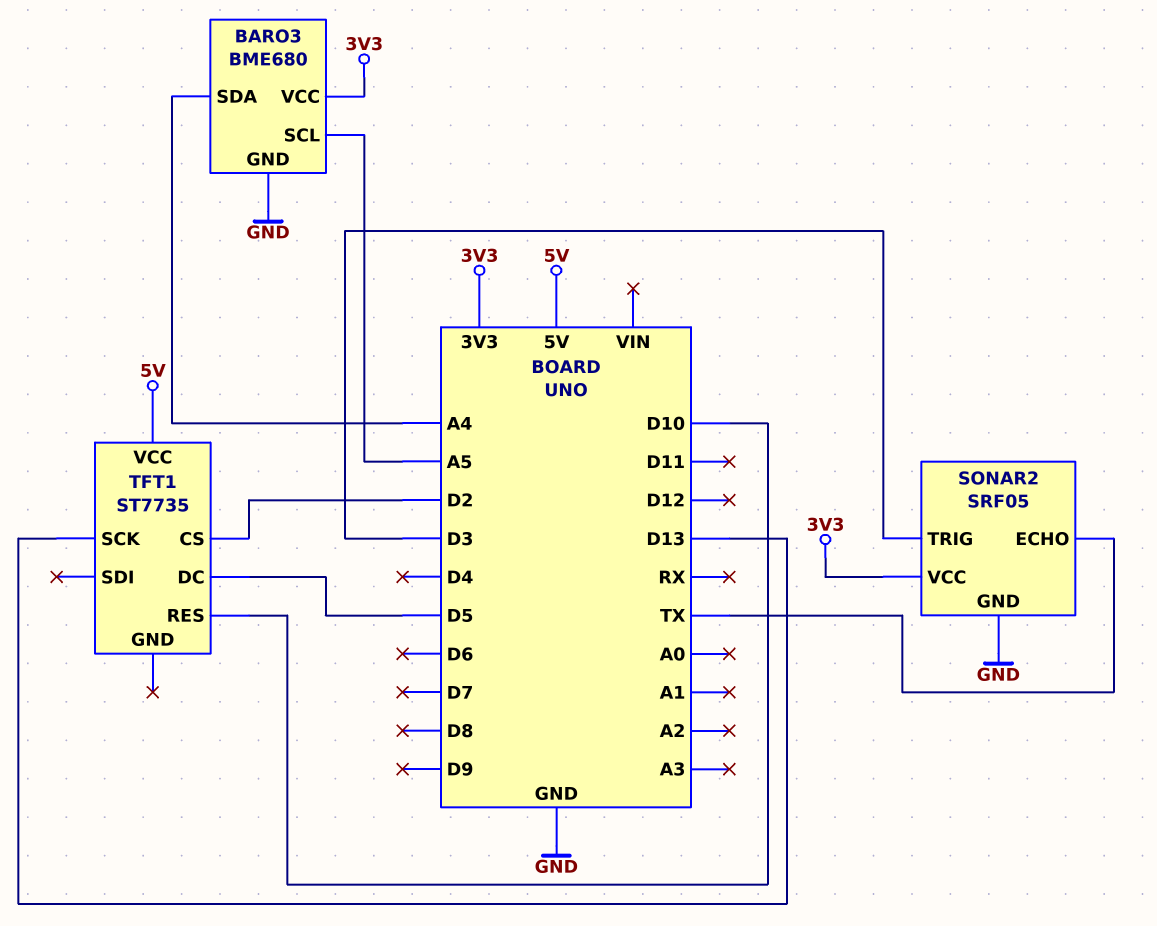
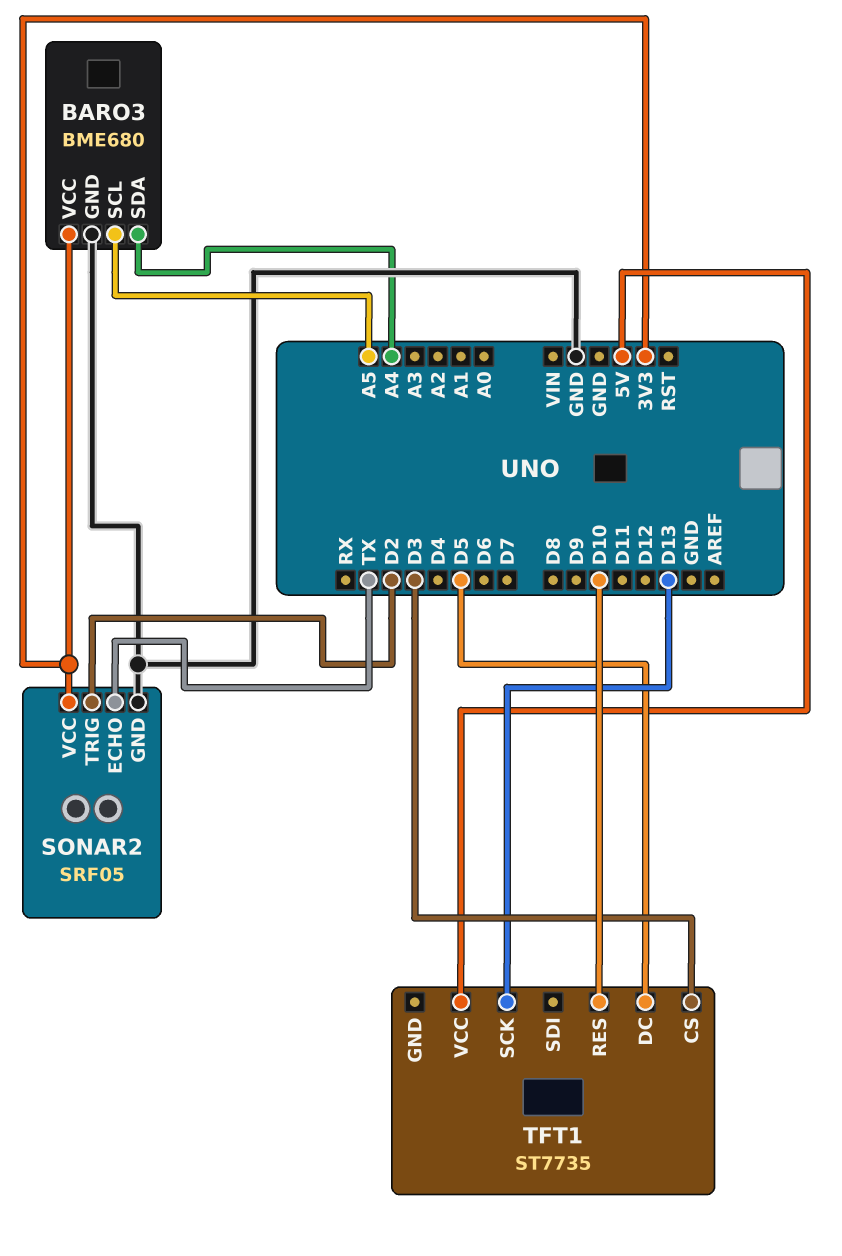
SONAR2 pin TRIG: D3 -> D2
TFT1 pin CS: D2 -> D3

